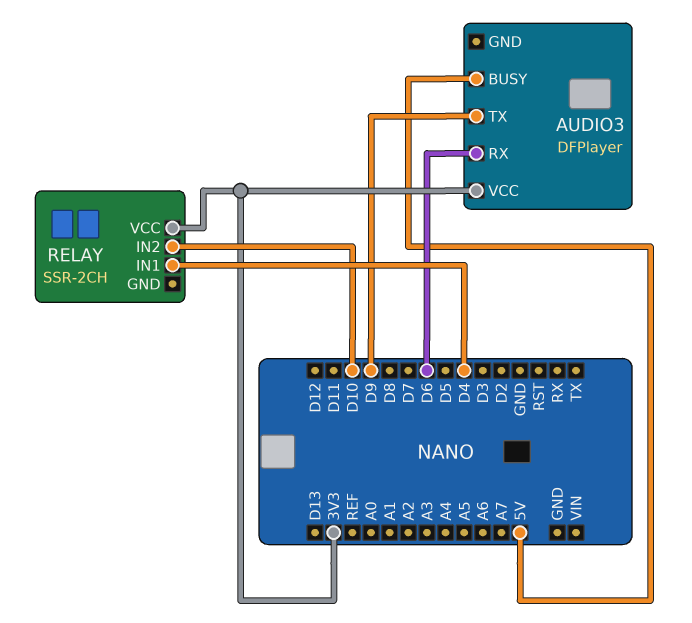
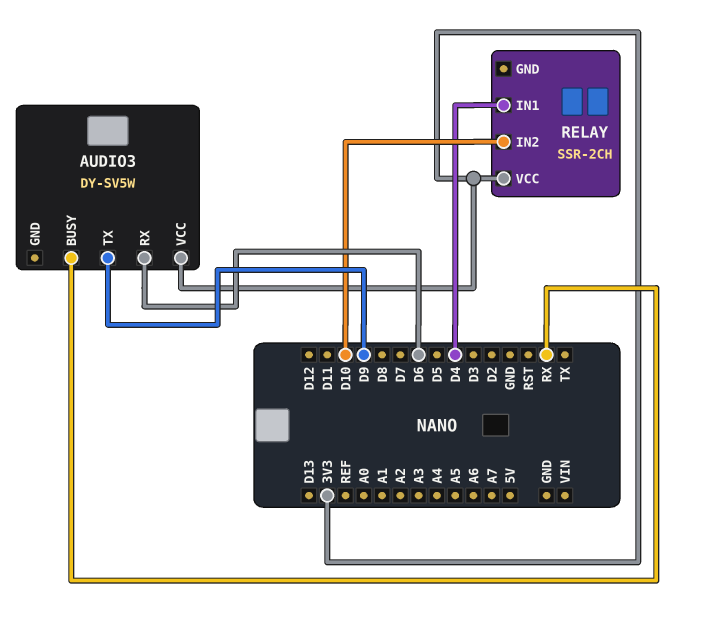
AUDIO3: DFPlayer -> DY-SV5W
AUDIO3 pin BUSY: 5V -> RX

